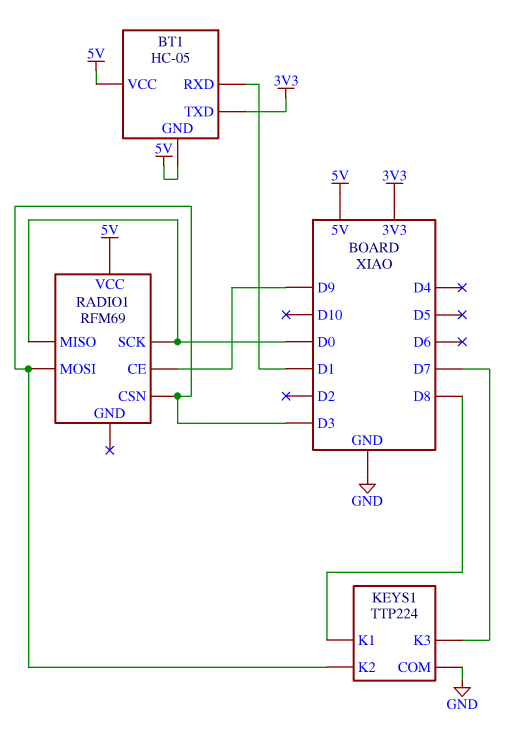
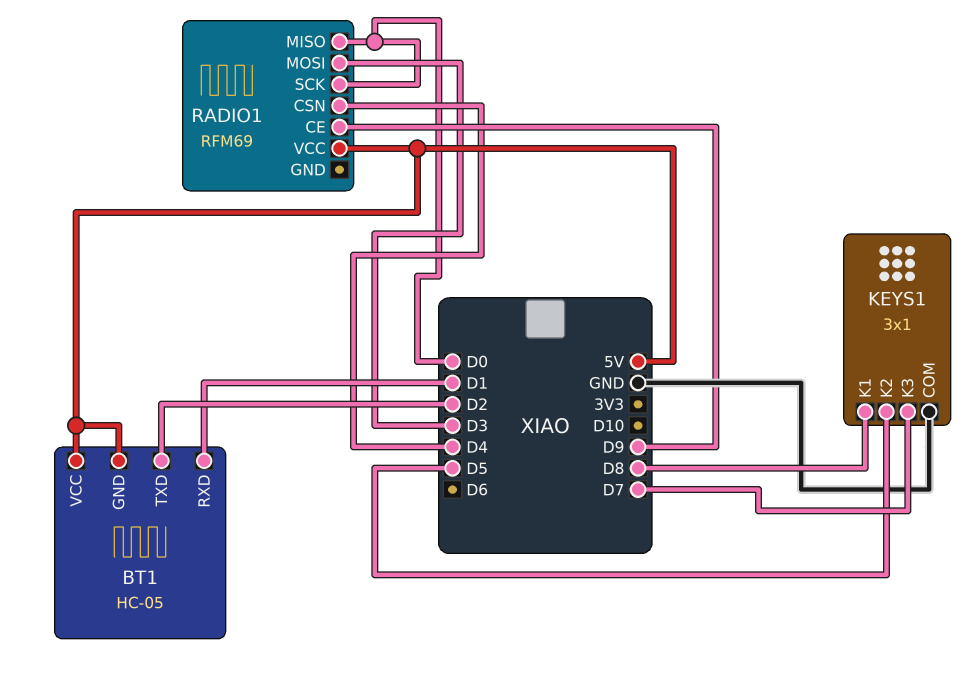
BT1 pin TXD: 3V3 -> D2
KEYS1: TTP224 -> 3x1
KEYS1 pin K2: D3 -> D5
RADIO1 pin CSN: D3 -> D4

